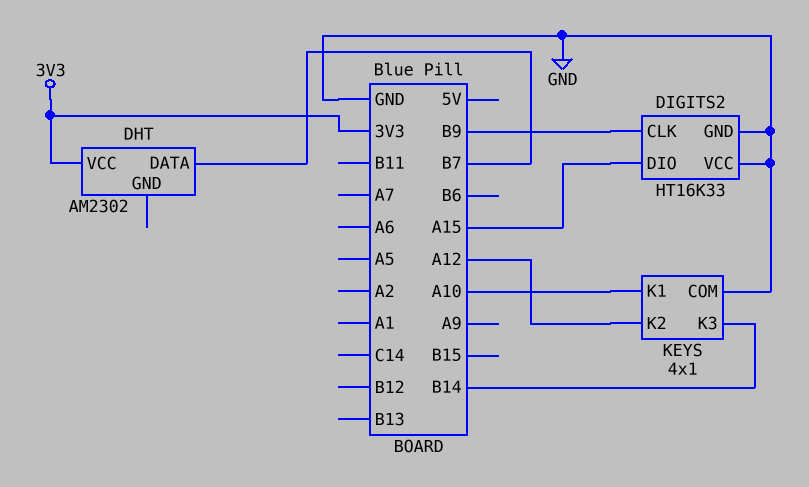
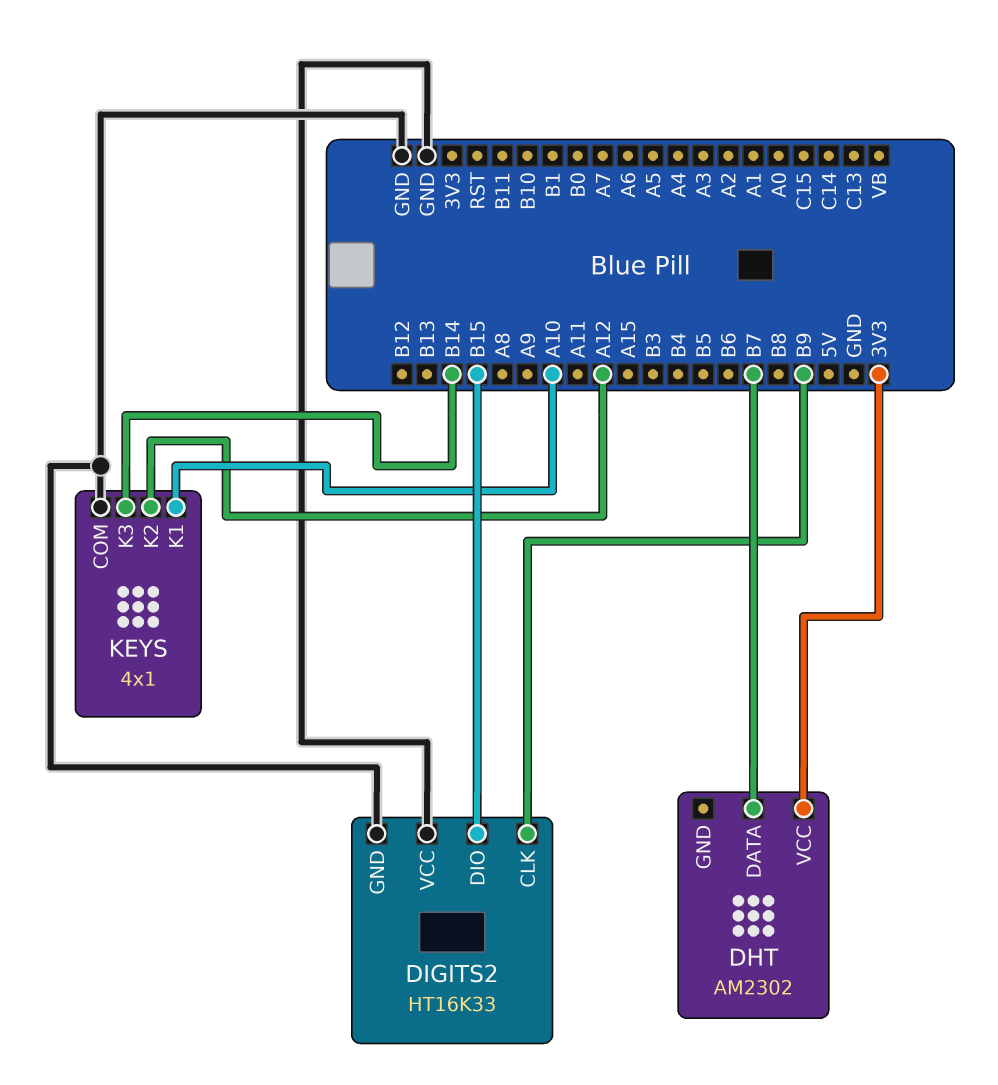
DIGITS2 pin DIO: A15 -> B15

